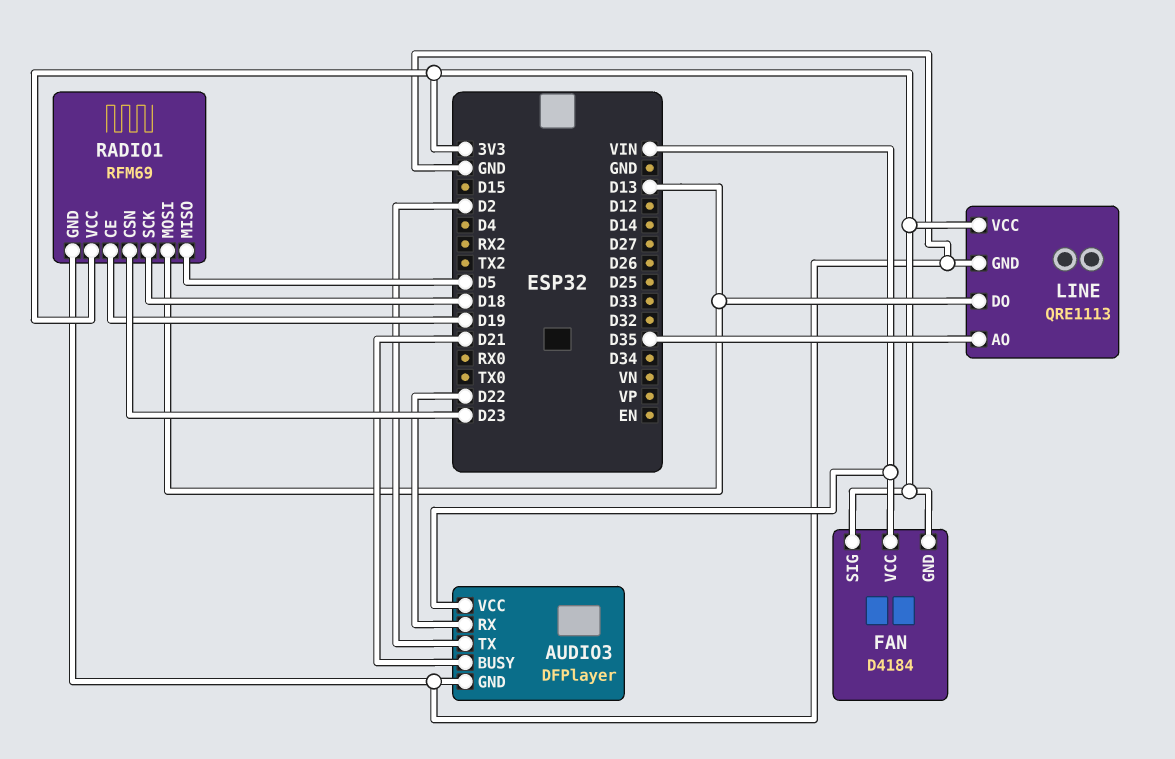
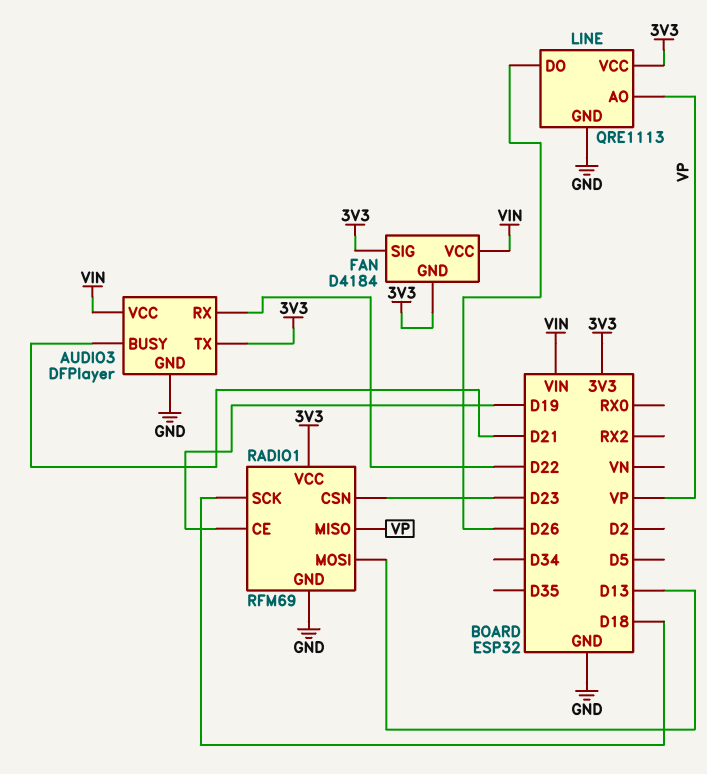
AUDIO3 pin TX: D2 -> 3V3
LINE pin AO: D35 -> VP
LINE pin DO: D13 -> D26
RADIO1 pin MISO: D5 -> VP

